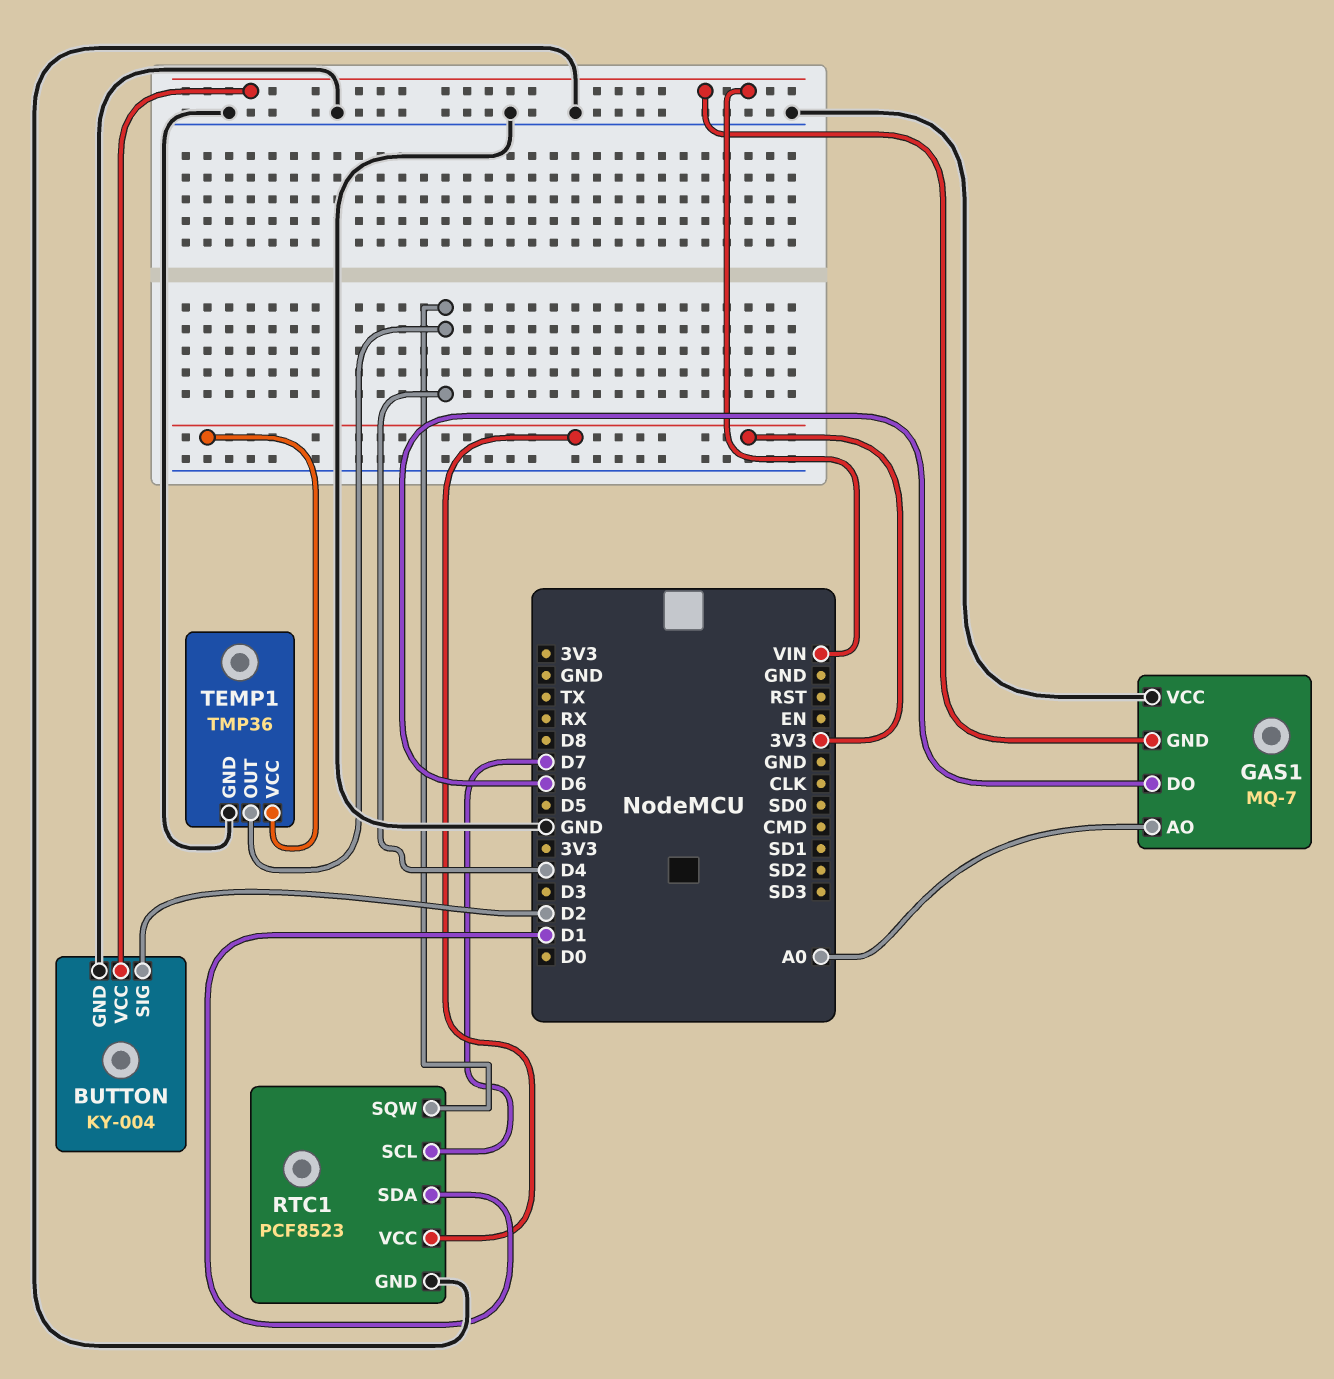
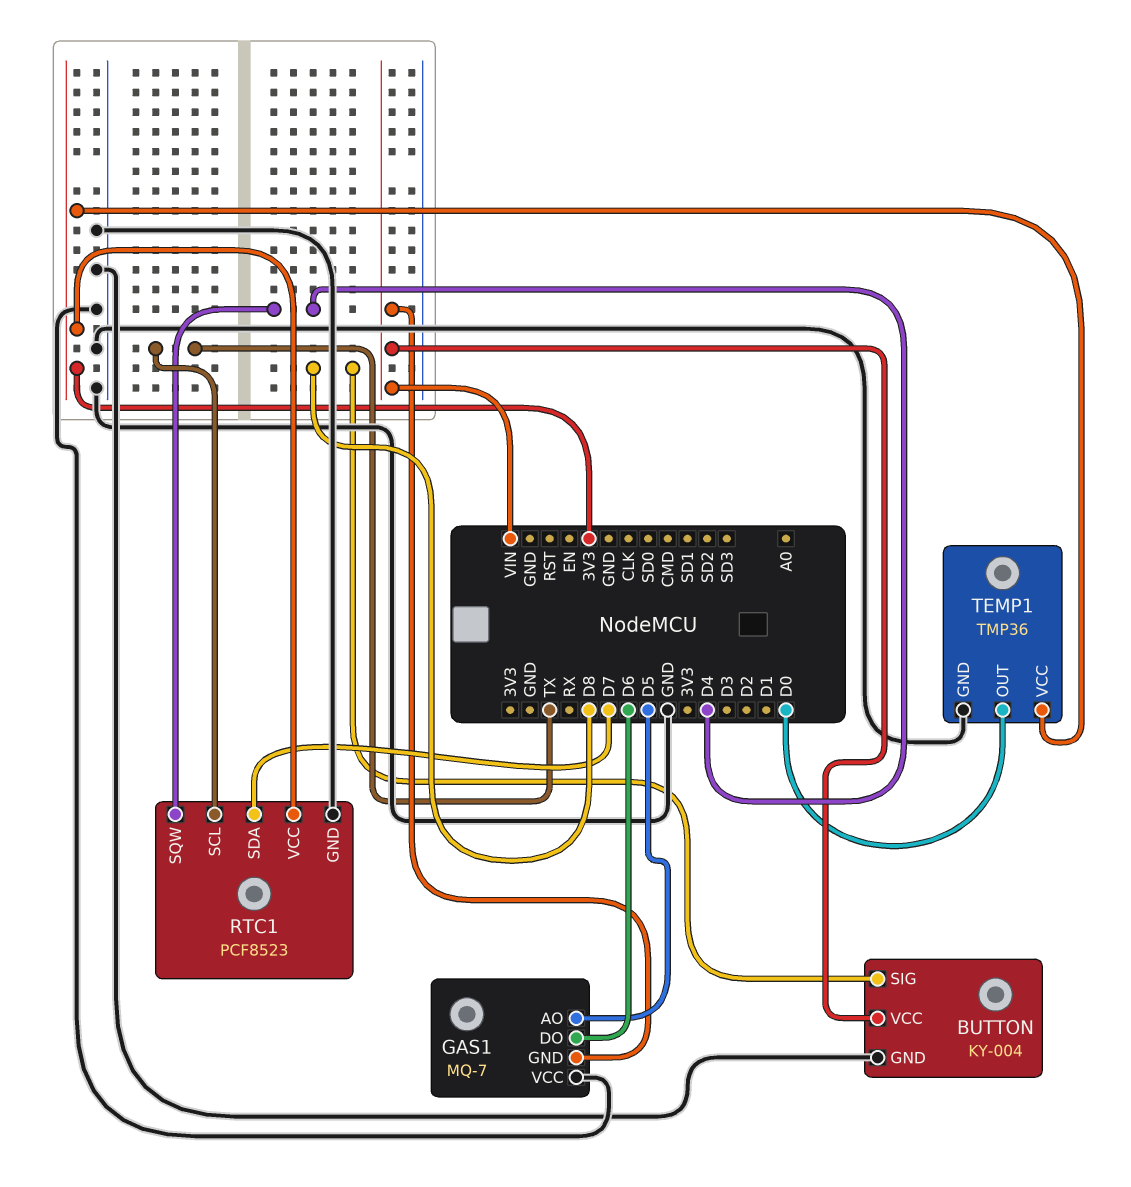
BUTTON pin SIG: D2 -> D8
GAS1 pin AO: A0 -> D5
RTC1 pin SCL: D7 -> TX
RTC1 pin SDA: D1 -> D7
TEMP1 pin OUT: D4 -> D0

